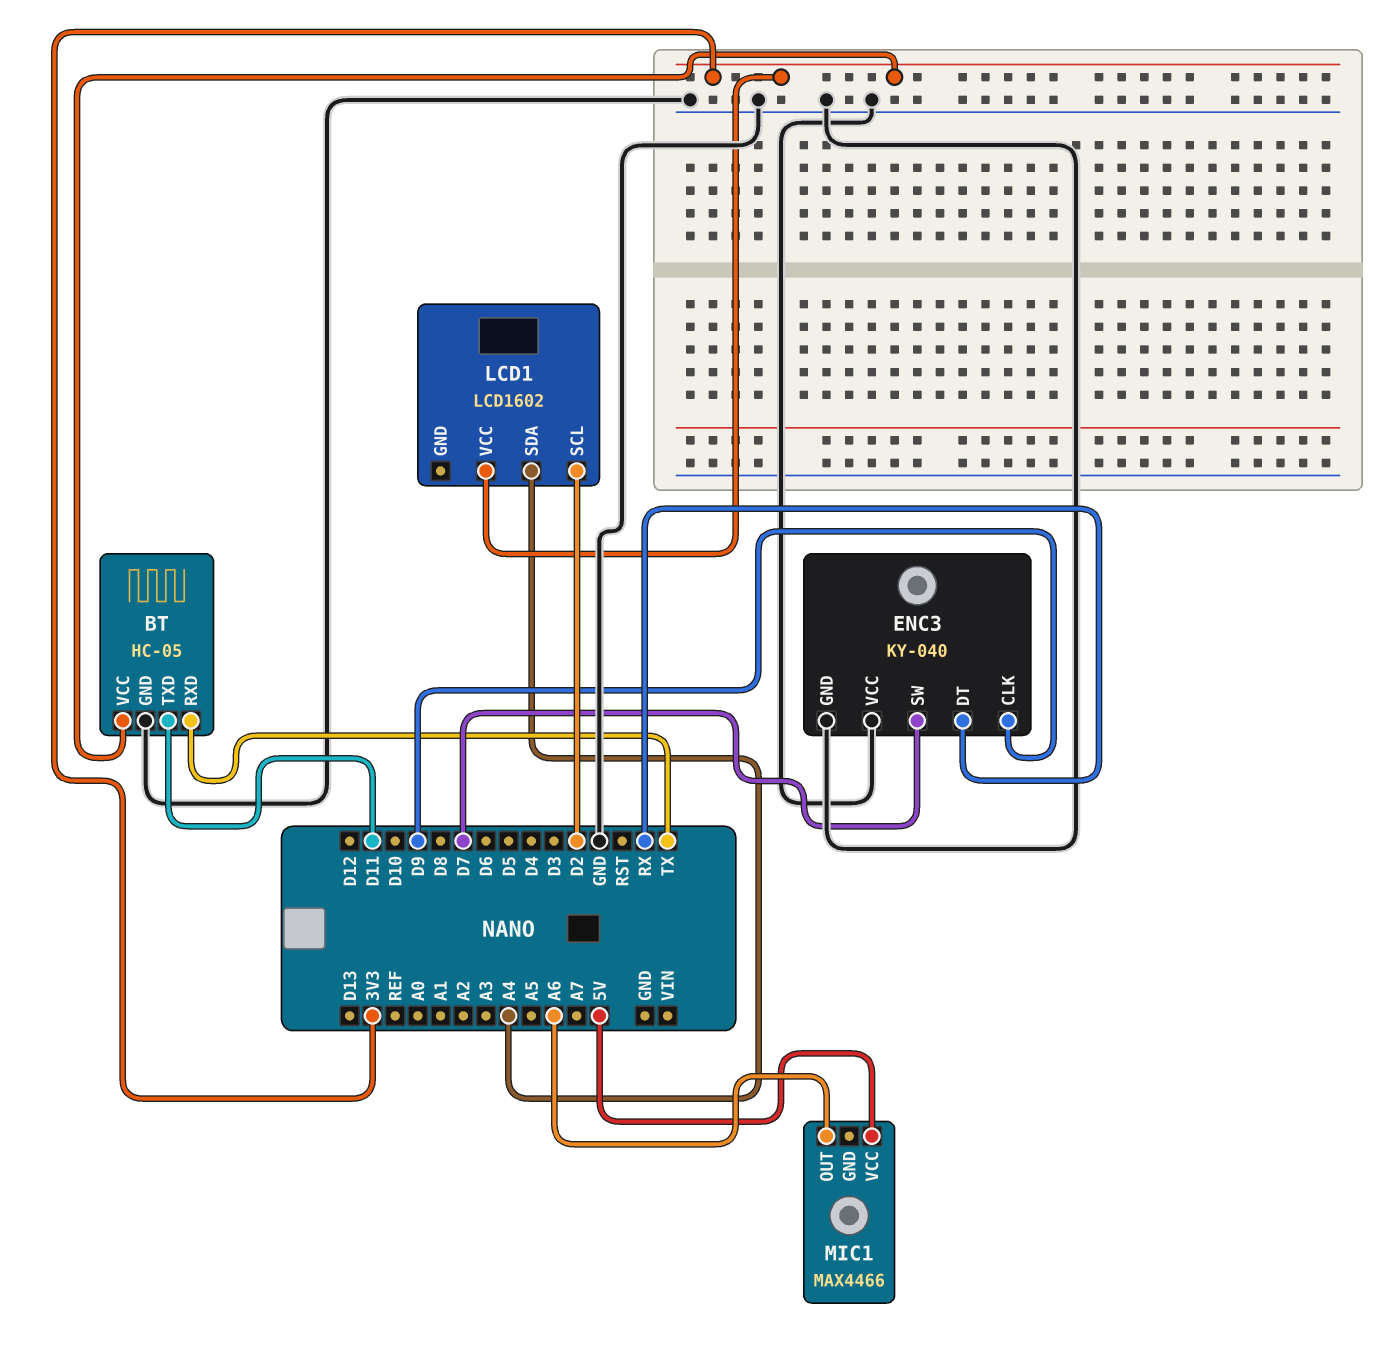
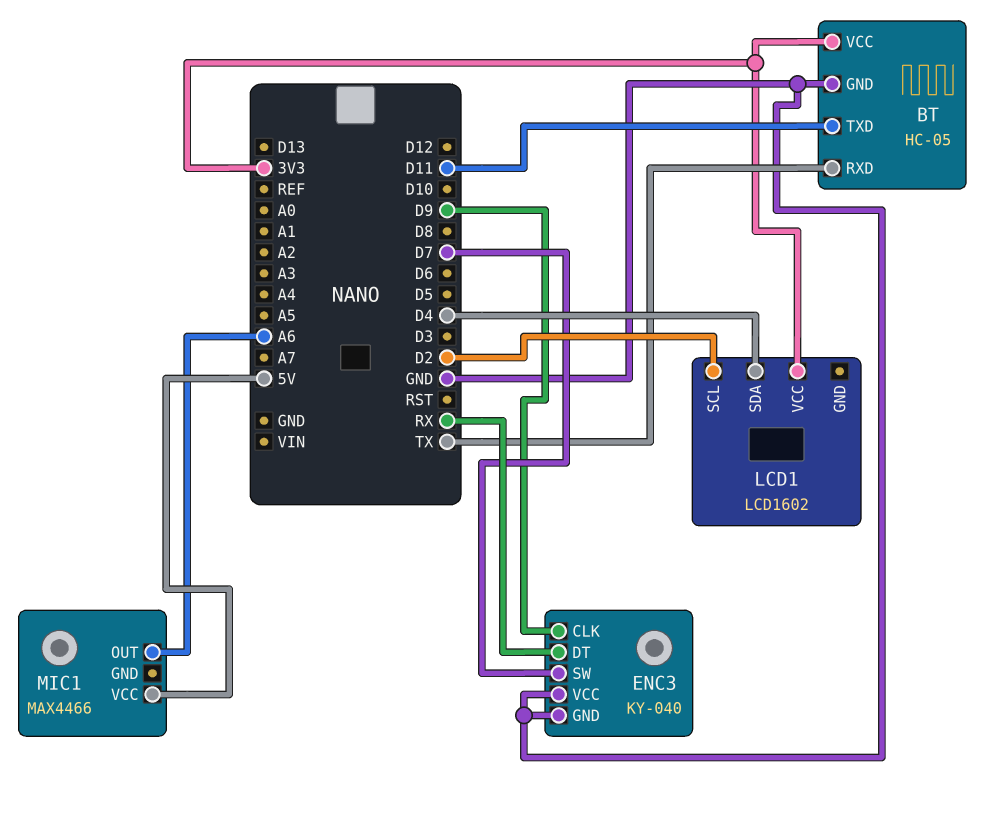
LCD1 pin SDA: A4 -> D4

